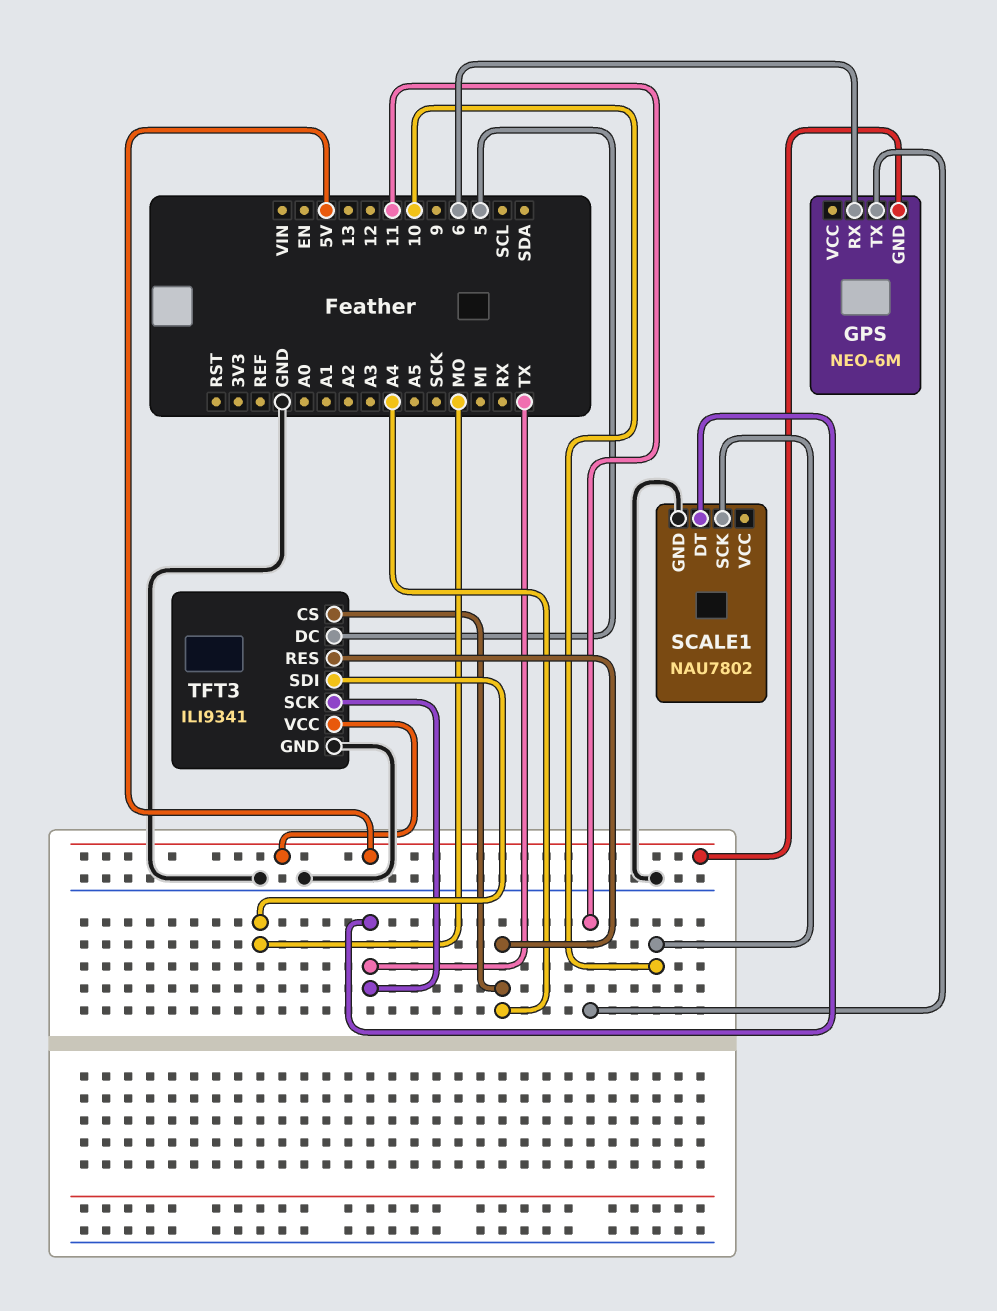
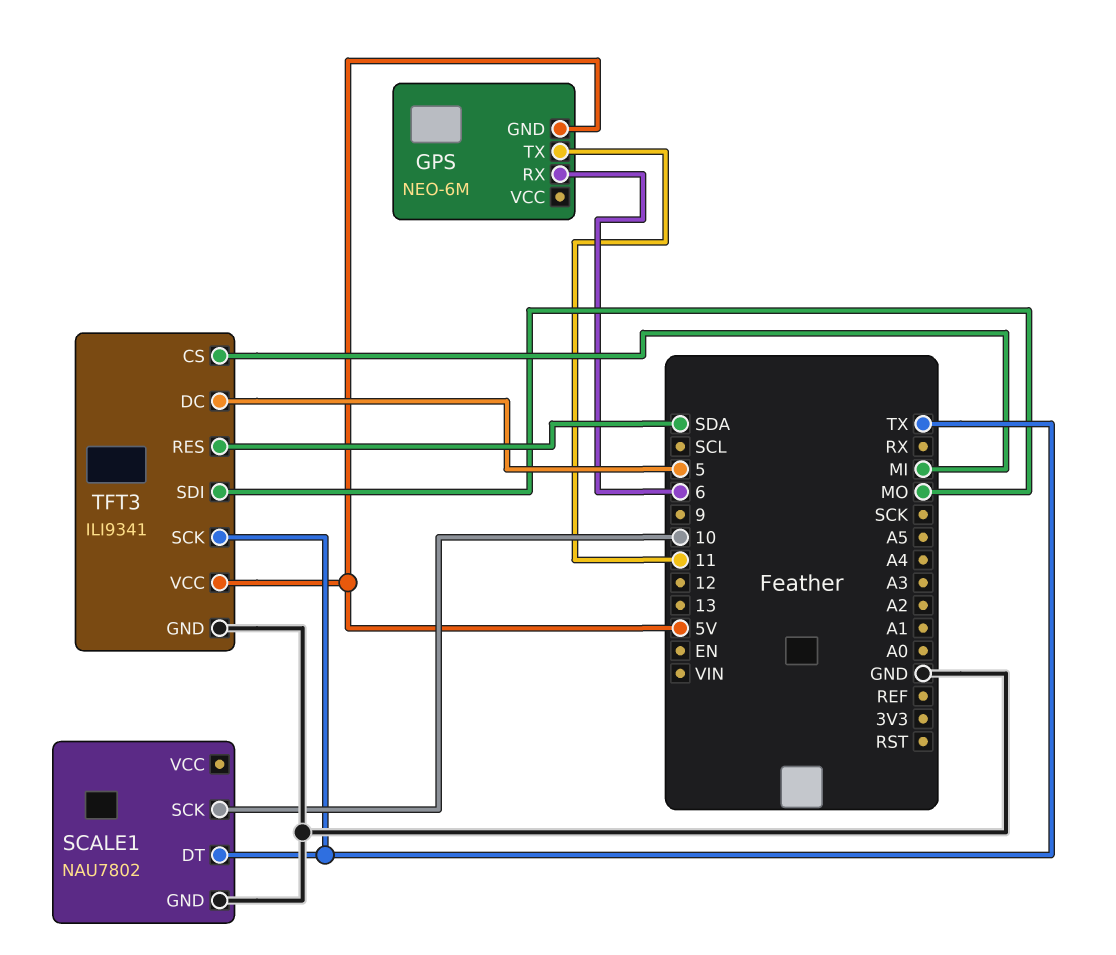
TFT3 pin CS: A4 -> MI
TFT3 pin RES: A4 -> SDA

